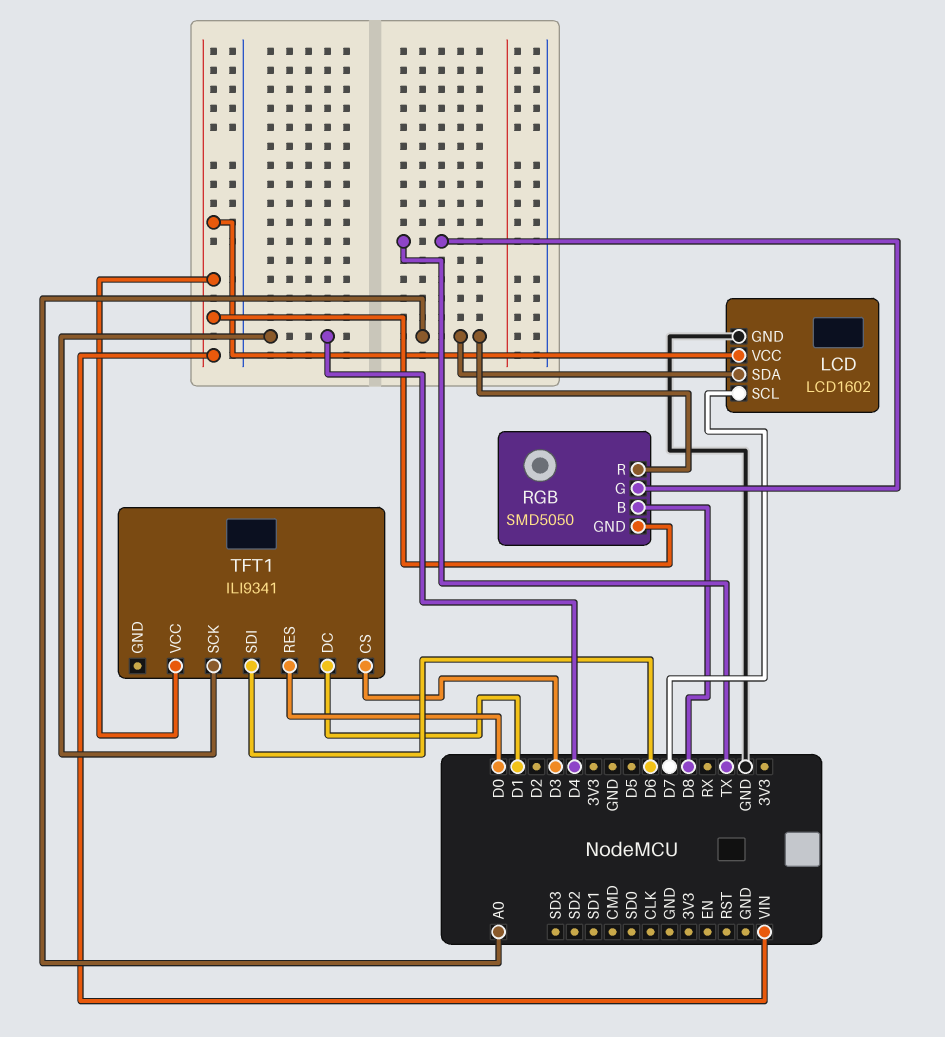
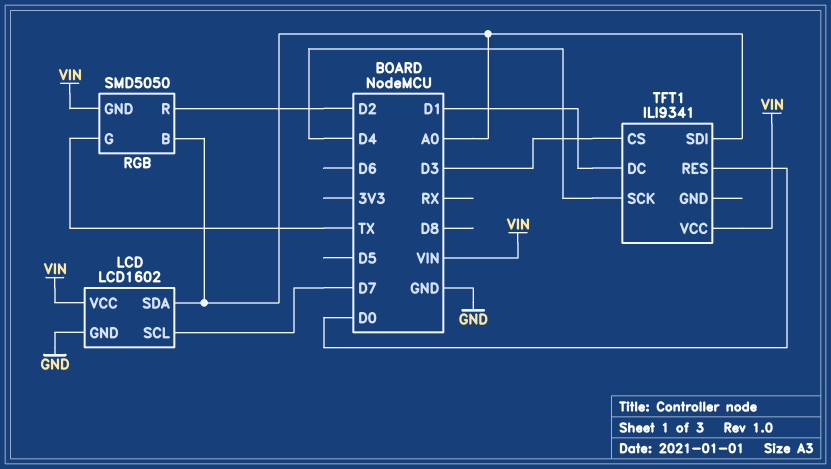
RGB pin B: D8 -> A0
RGB pin R: A0 -> D2
TFT1 pin SDI: D6 -> A0

